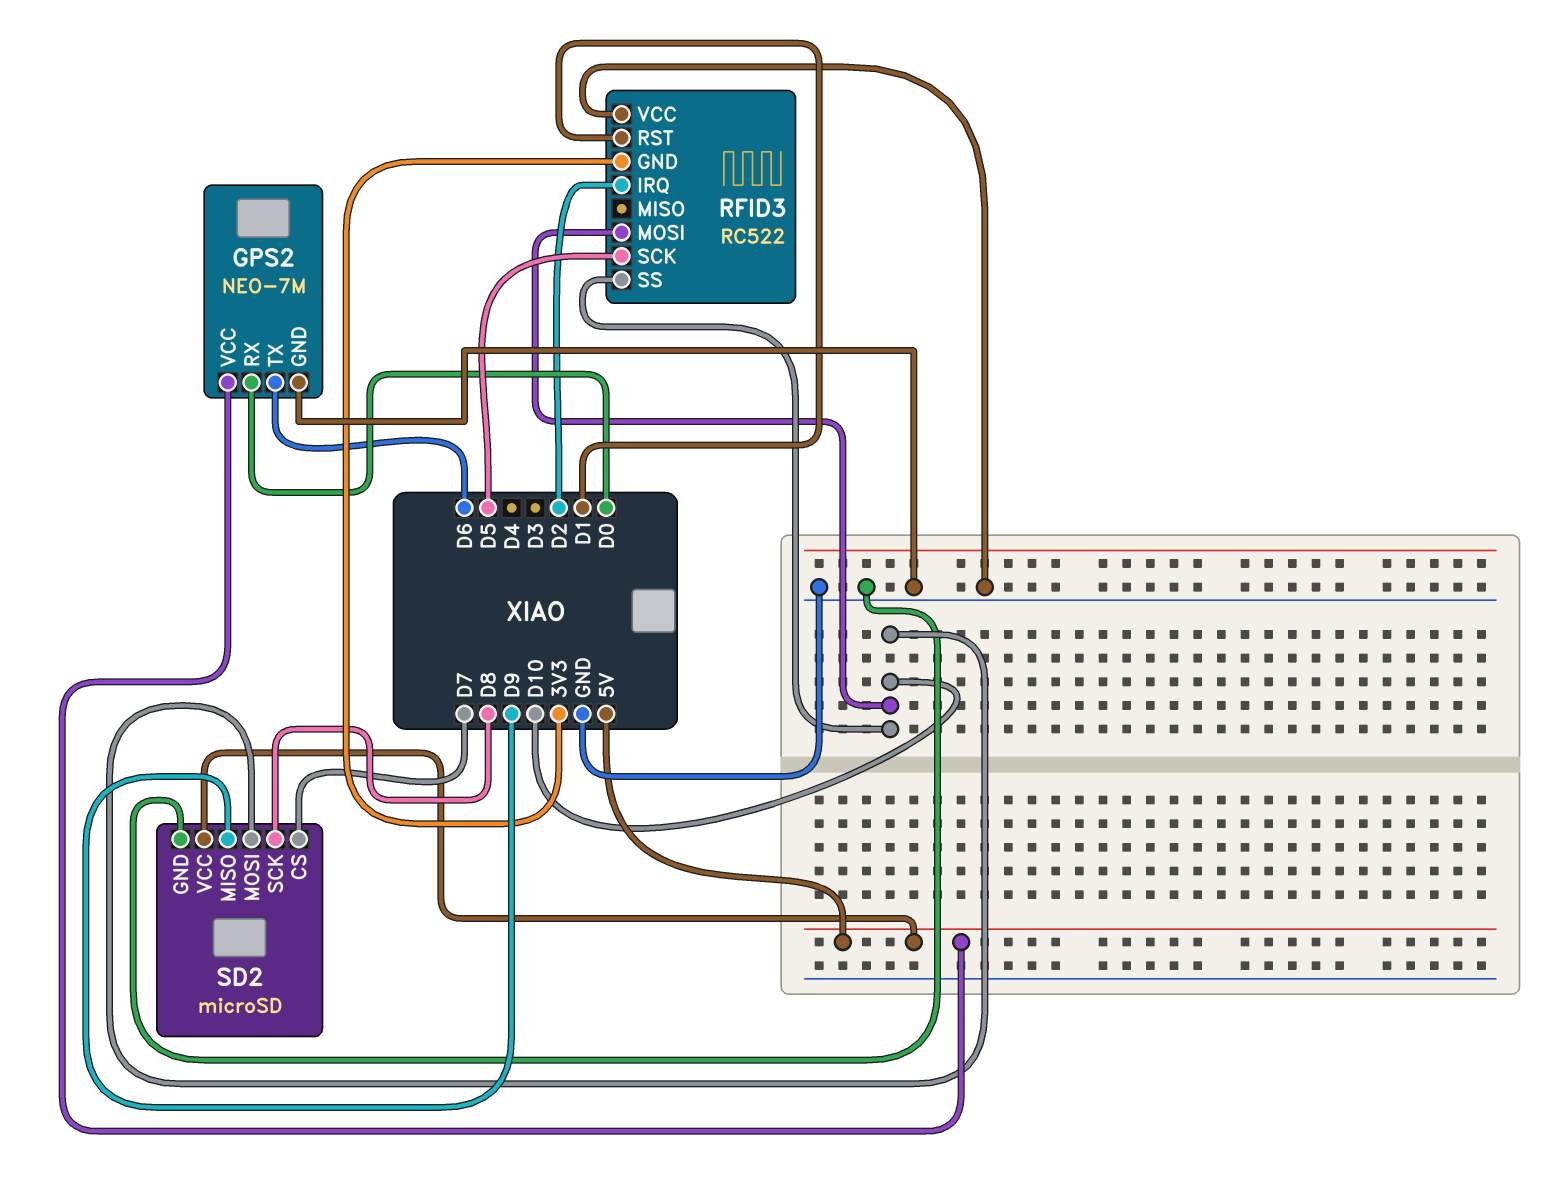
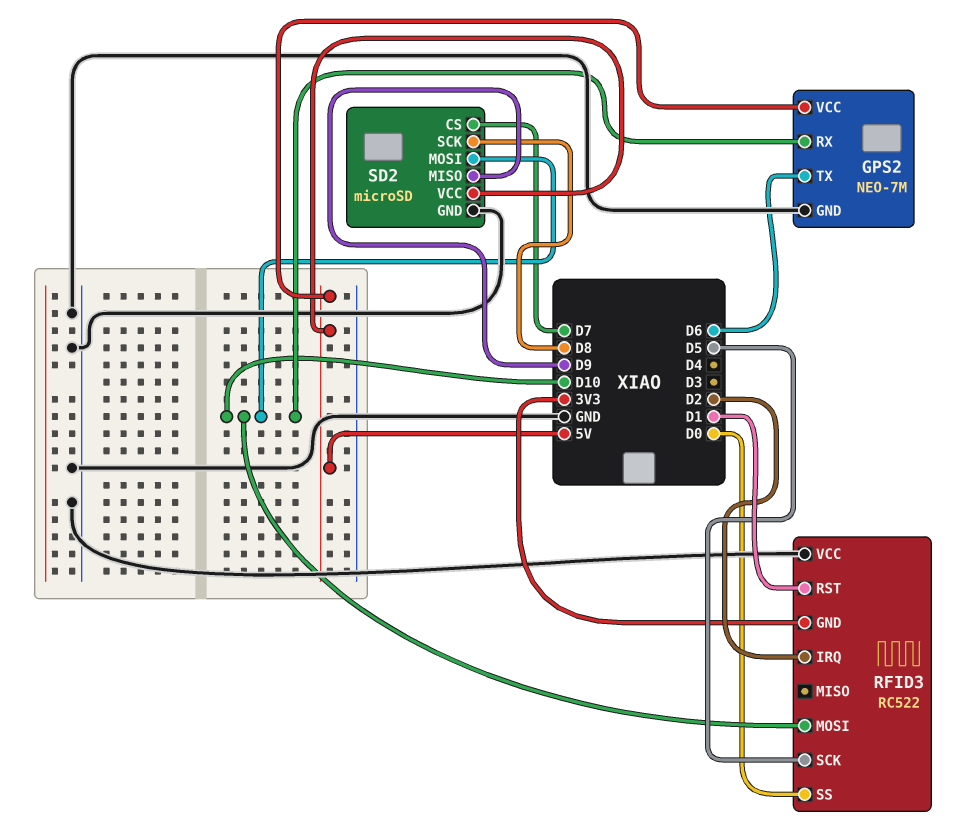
GPS2 pin RX: D0 -> D10
RFID3 pin SS: D10 -> D0

